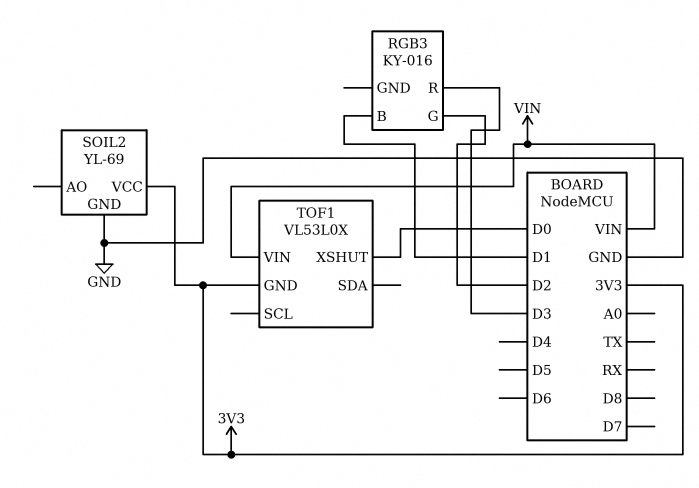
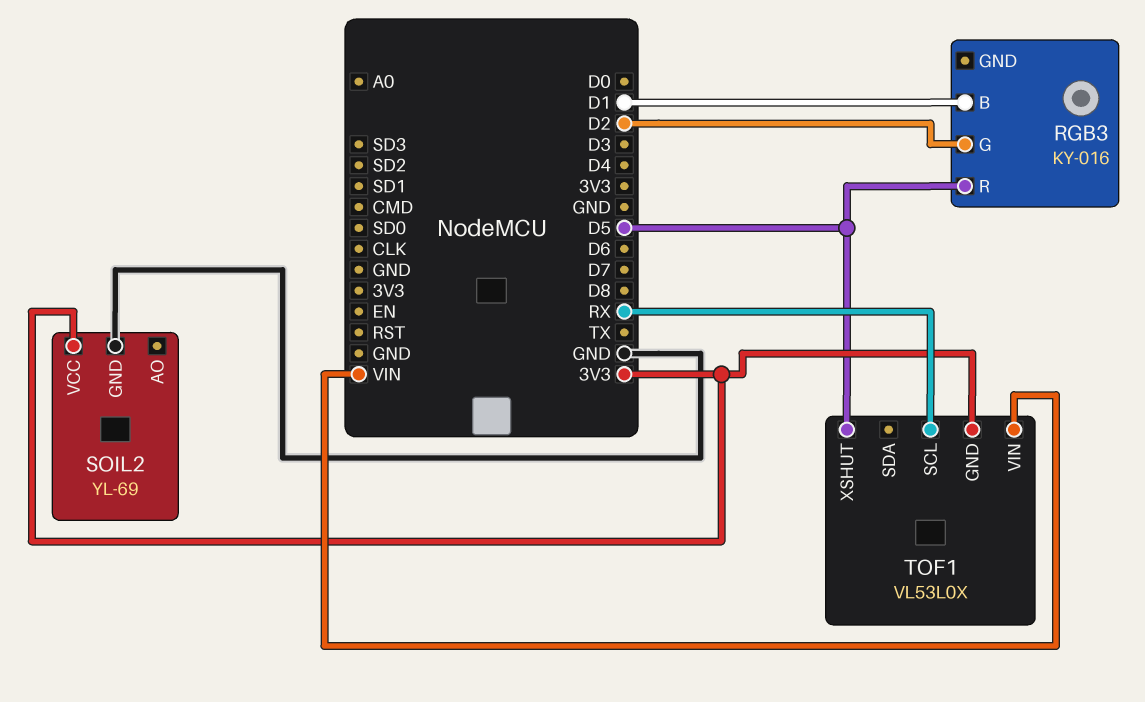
RGB3 pin R: D3 -> D5
TOF1 pin SCL: none -> RX
TOF1 pin XSHUT: D0 -> D5

